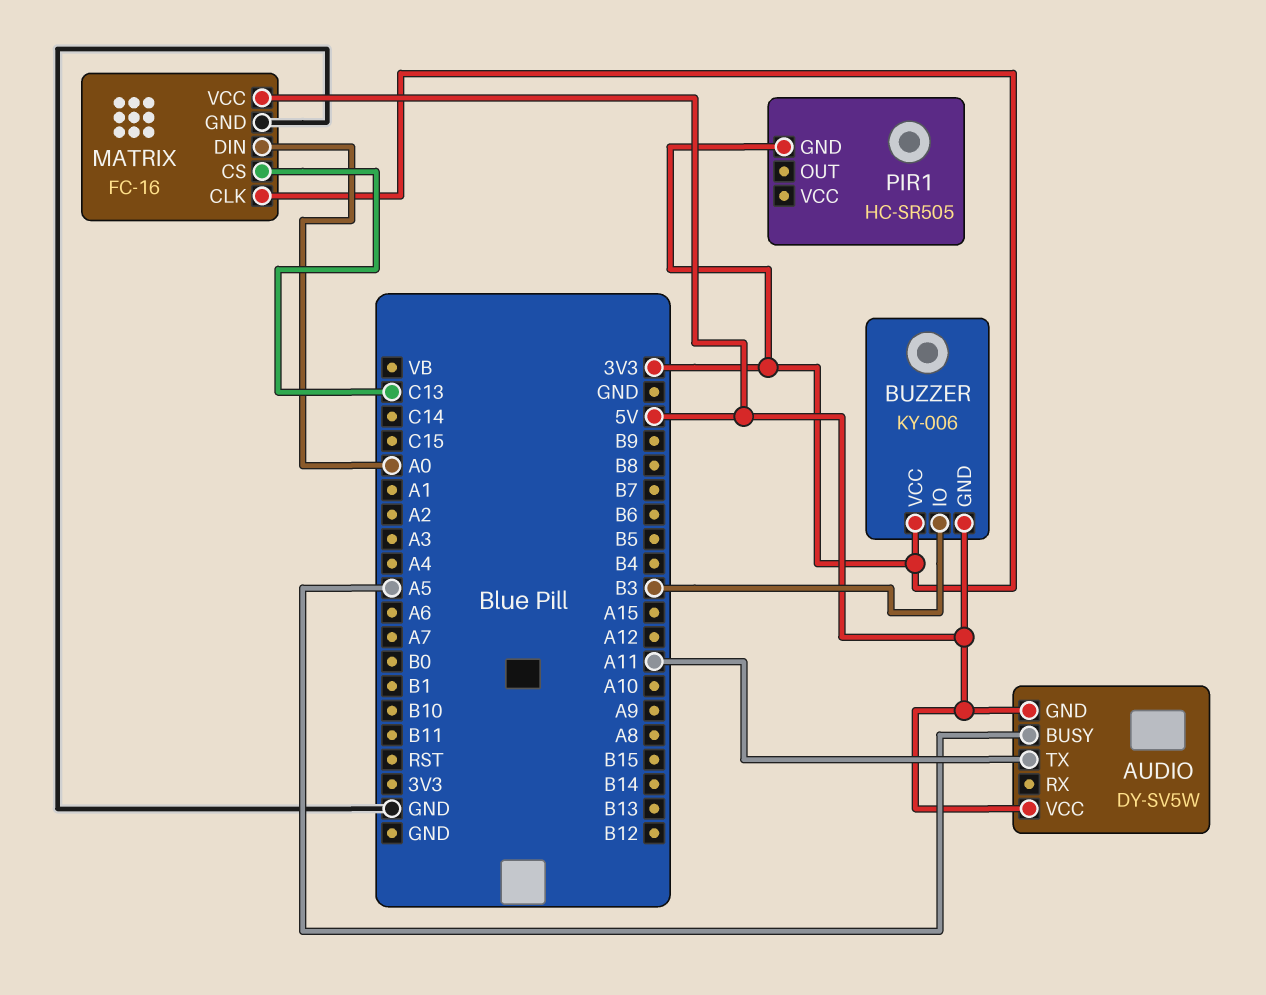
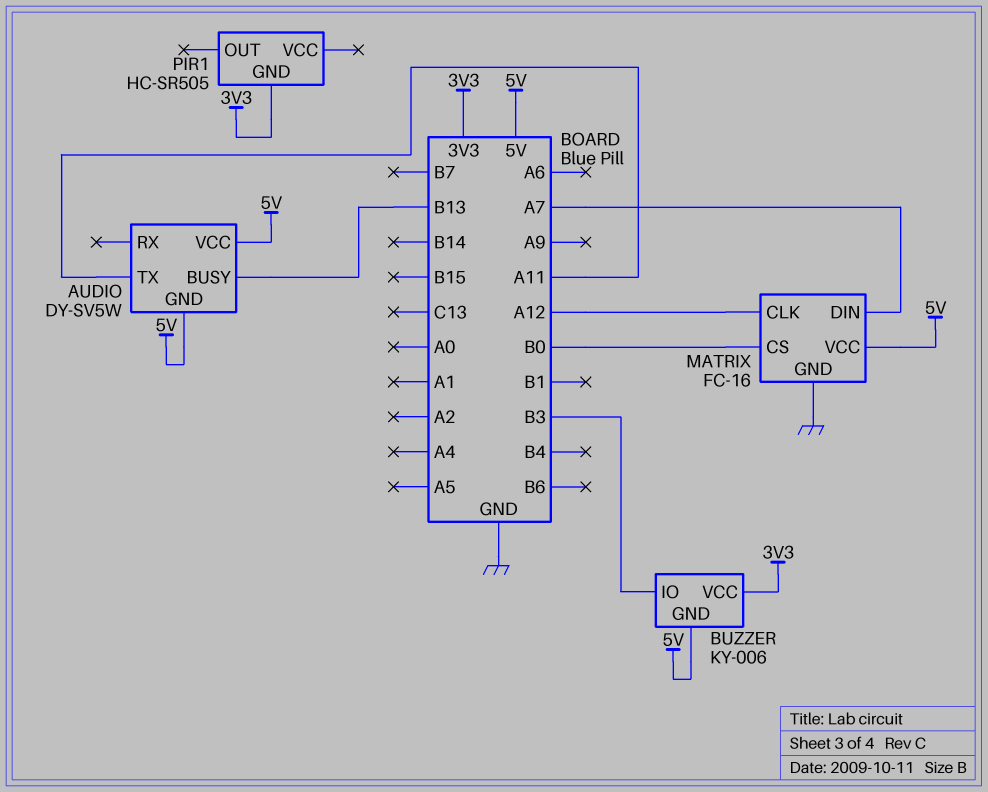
AUDIO pin BUSY: A5 -> B13
MATRIX pin CLK: 3V3 -> A12
MATRIX pin CS: C13 -> B0
MATRIX pin DIN: A0 -> A7

